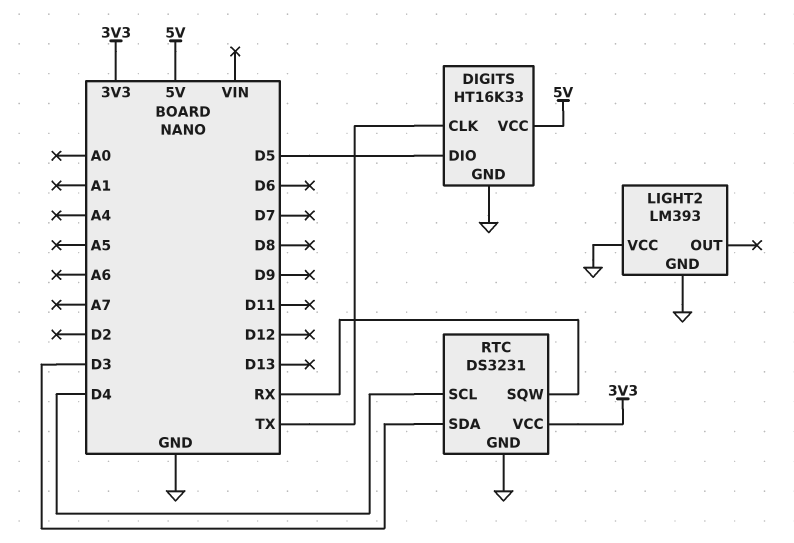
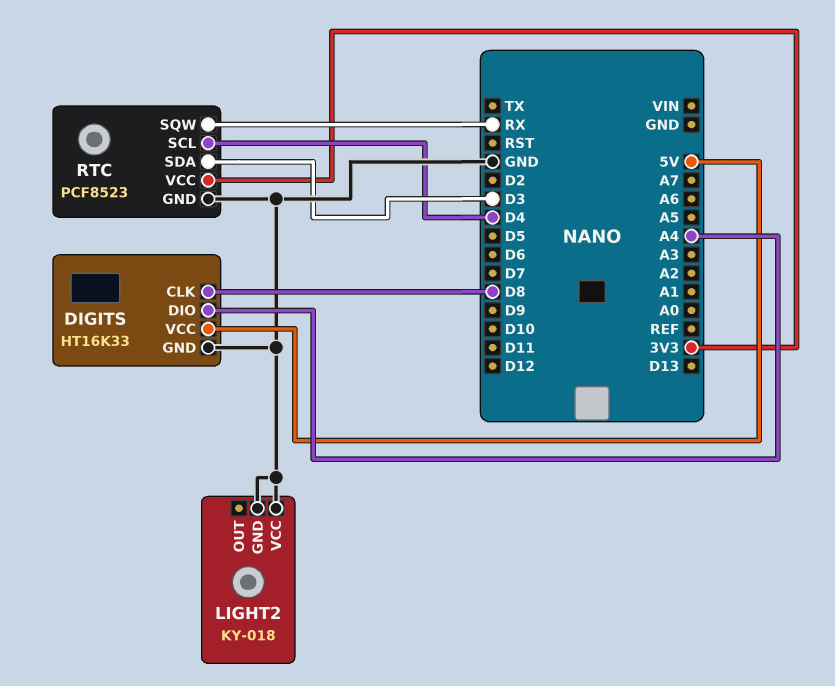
DIGITS pin CLK: TX -> D8
DIGITS pin DIO: D5 -> A4
LIGHT2: LM393 -> KY-018
RTC: DS3231 -> PCF8523

